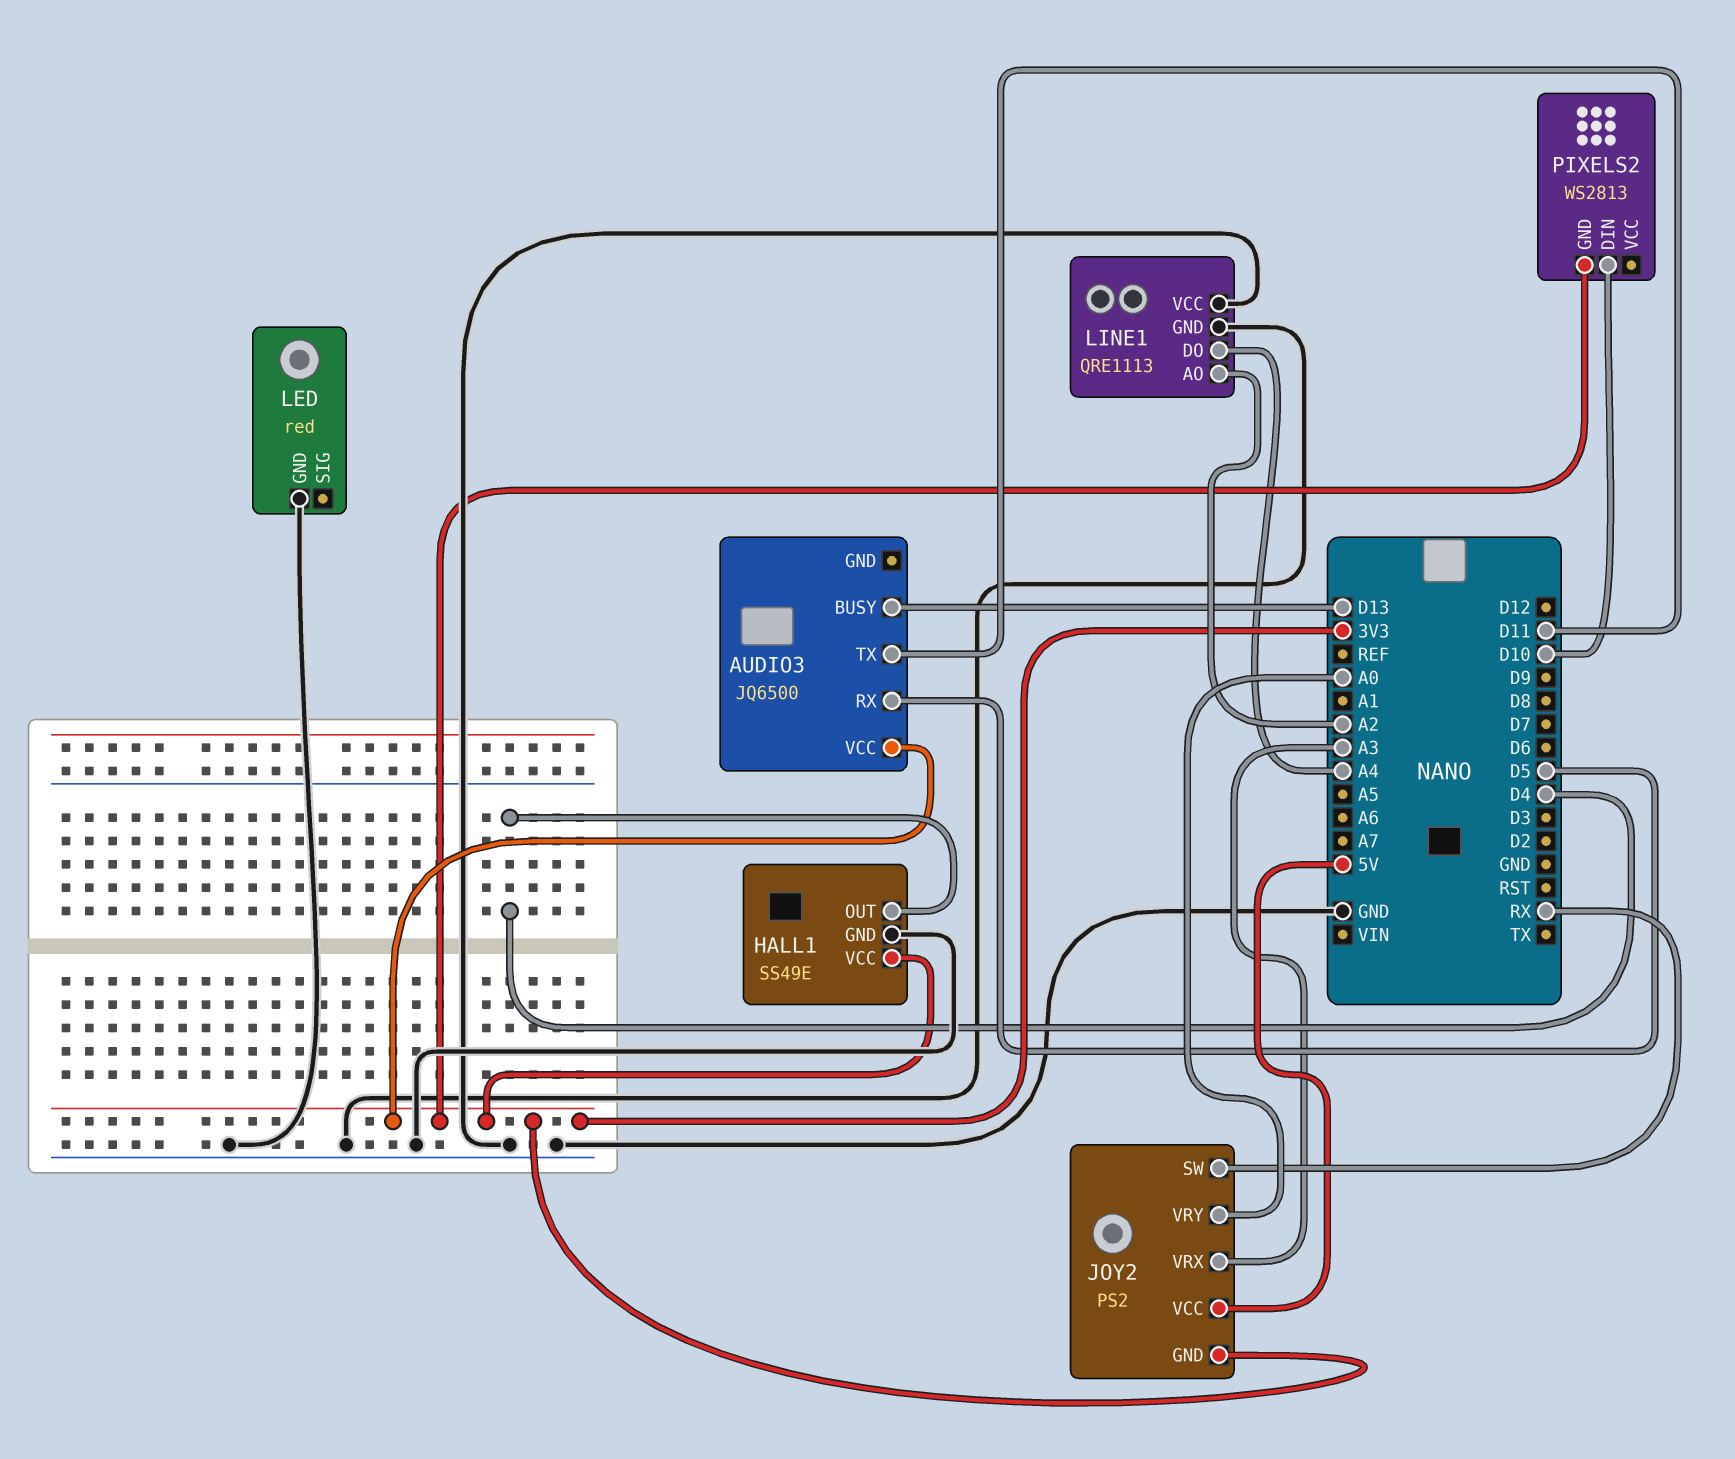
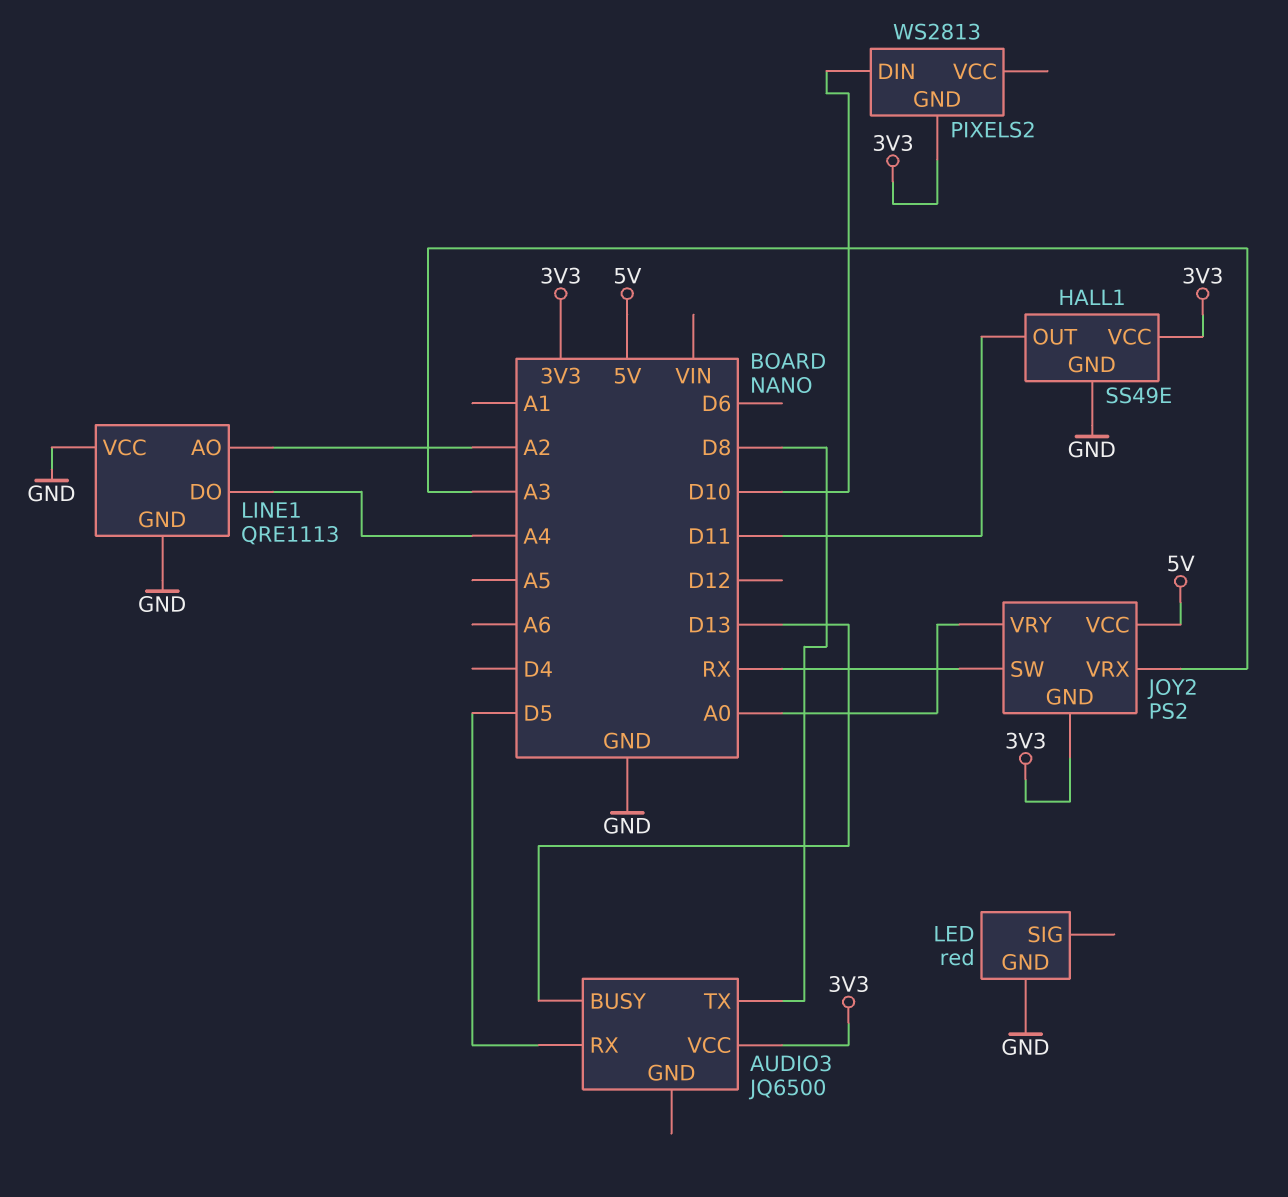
AUDIO3 pin TX: D11 -> D8
HALL1 pin OUT: D4 -> D11

